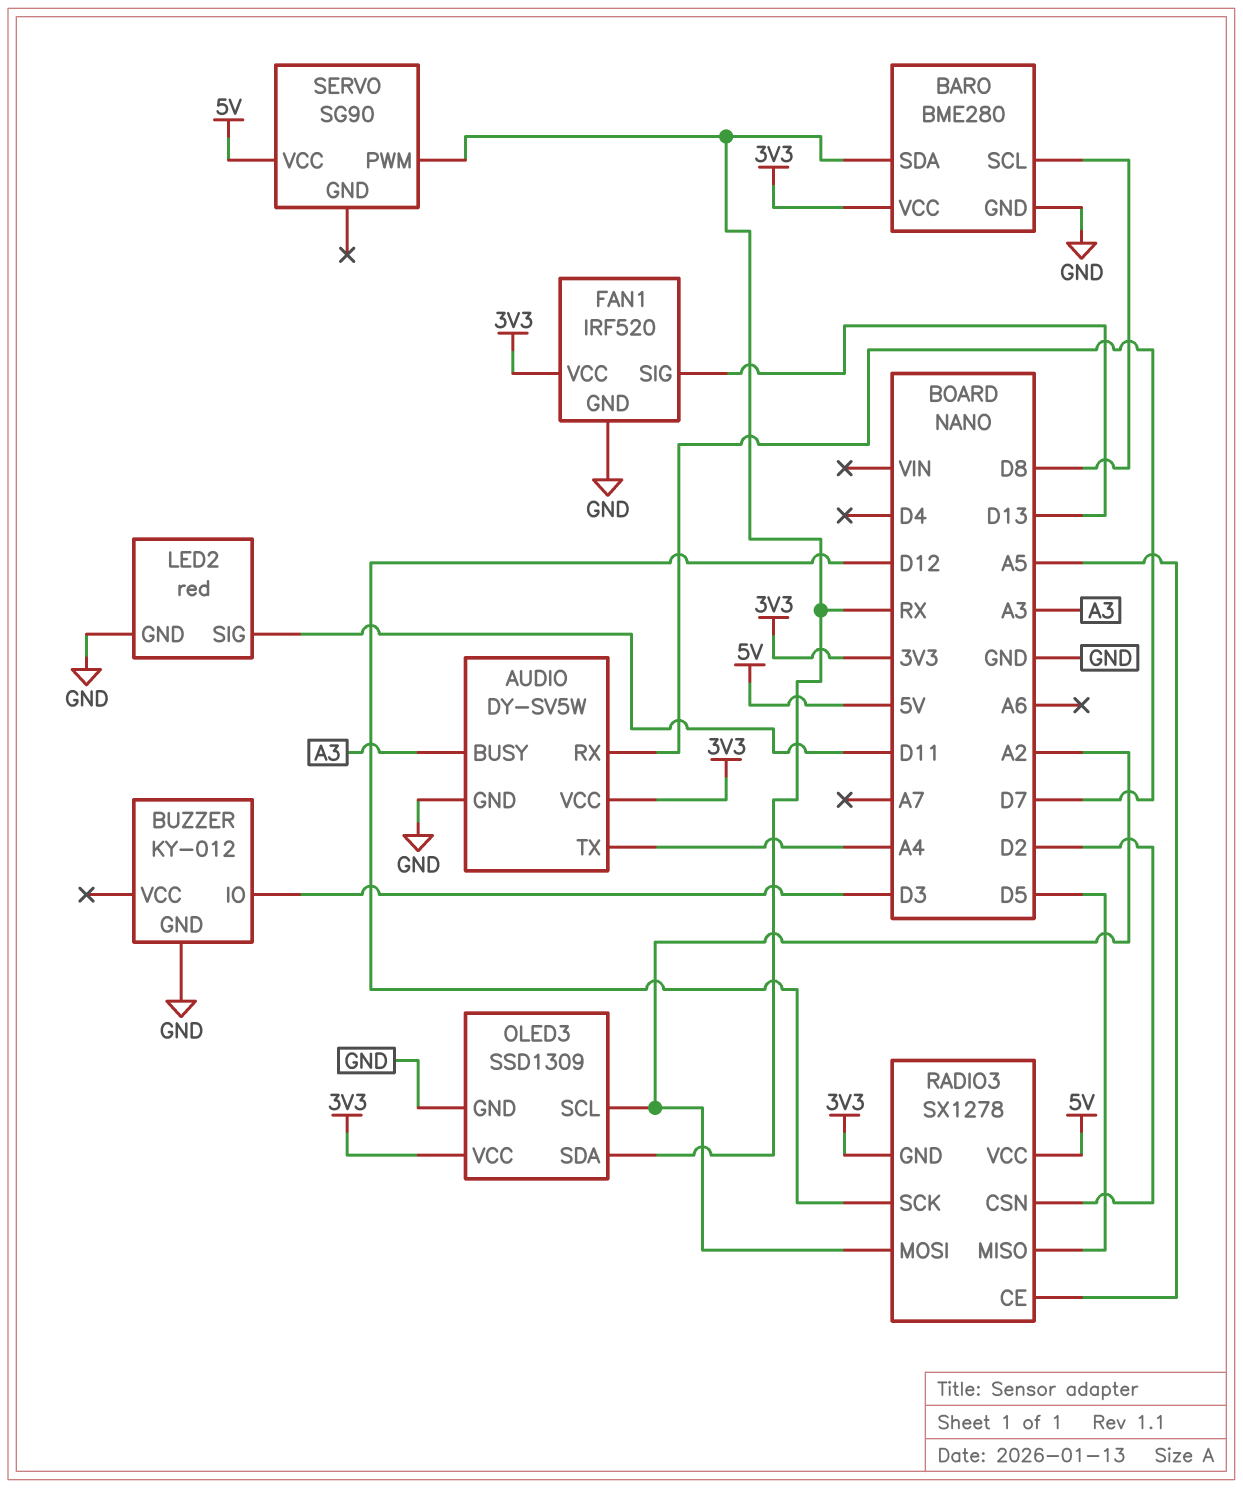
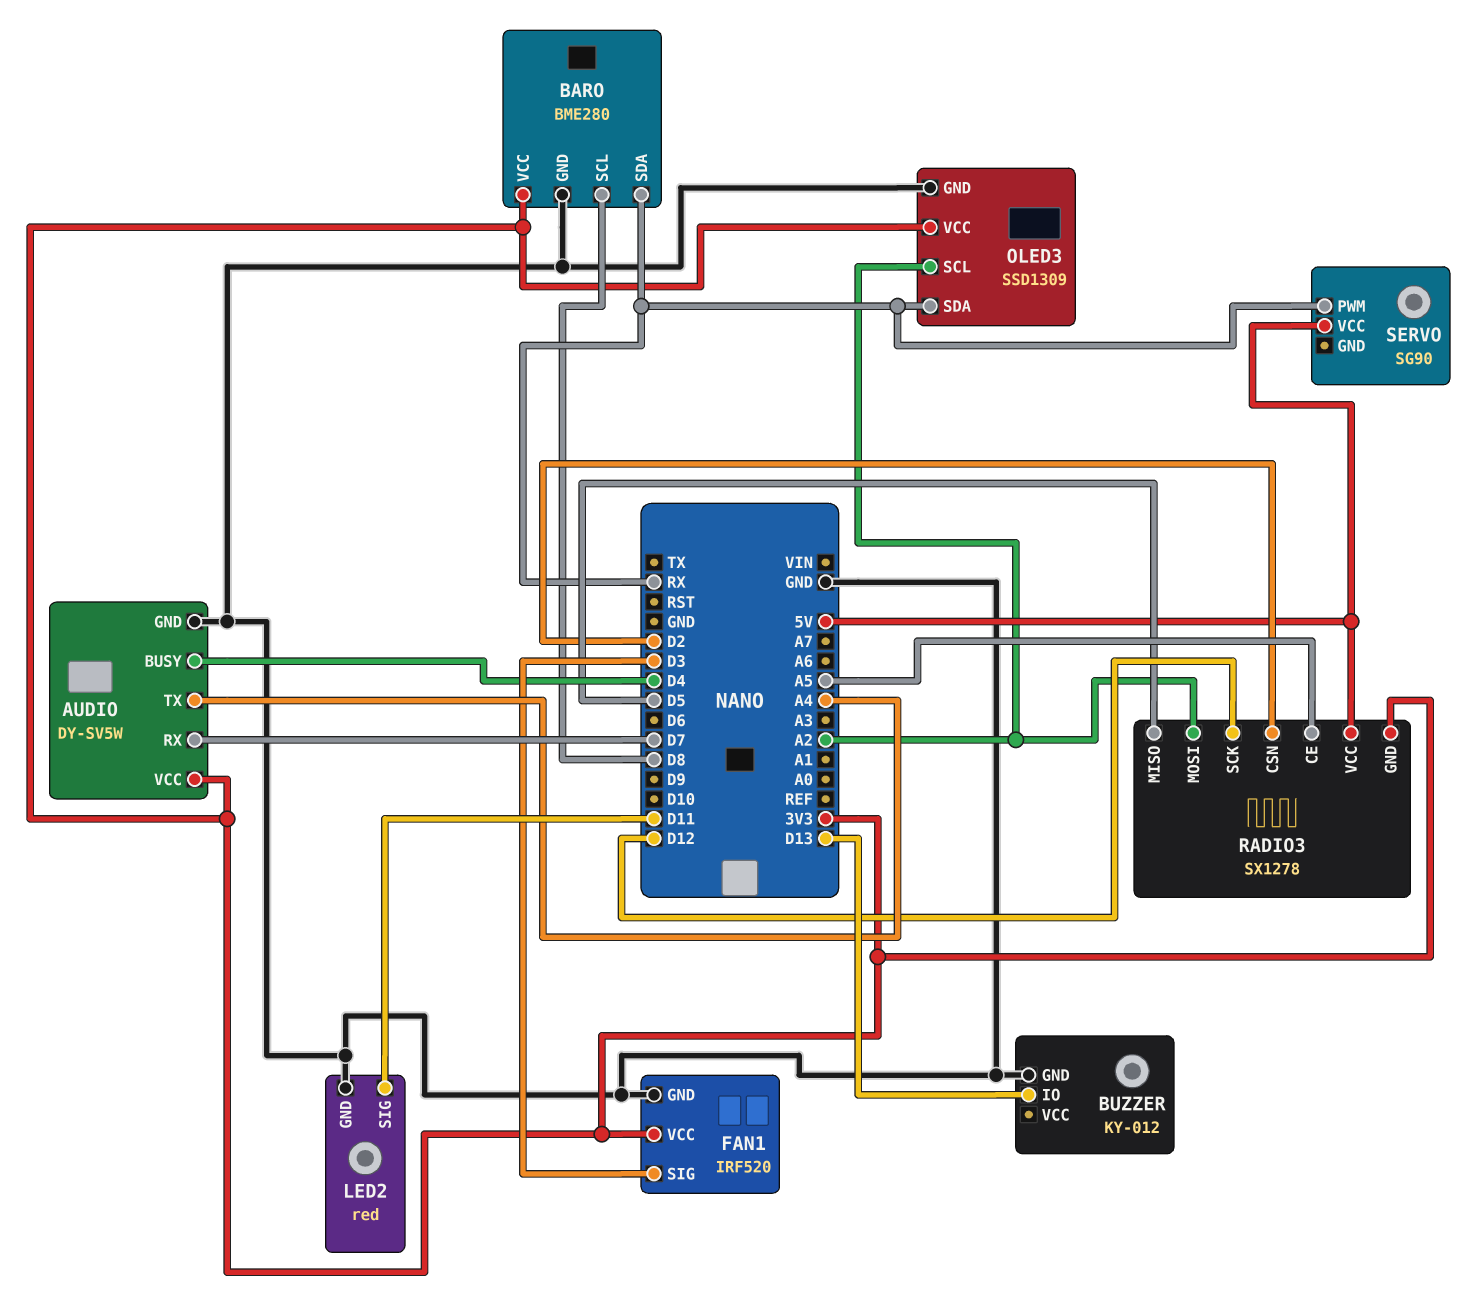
AUDIO pin BUSY: A3 -> D4
BUZZER pin IO: D3 -> D13
FAN1 pin SIG: D13 -> D3

